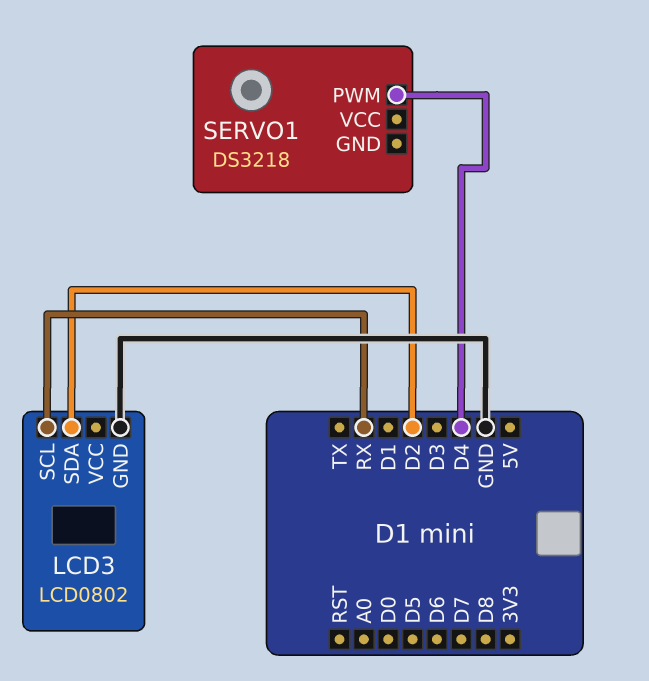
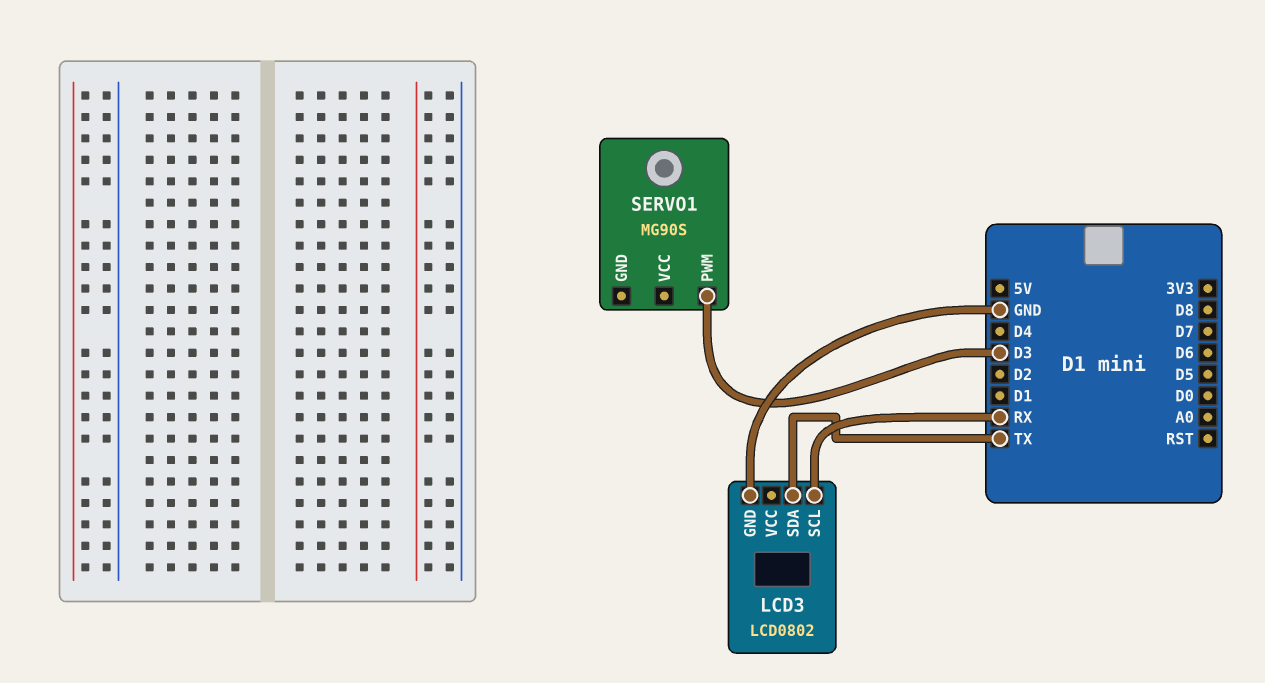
LCD3 pin SDA: D2 -> TX
SERVO1: DS3218 -> MG90S
SERVO1 pin PWM: D4 -> D3

